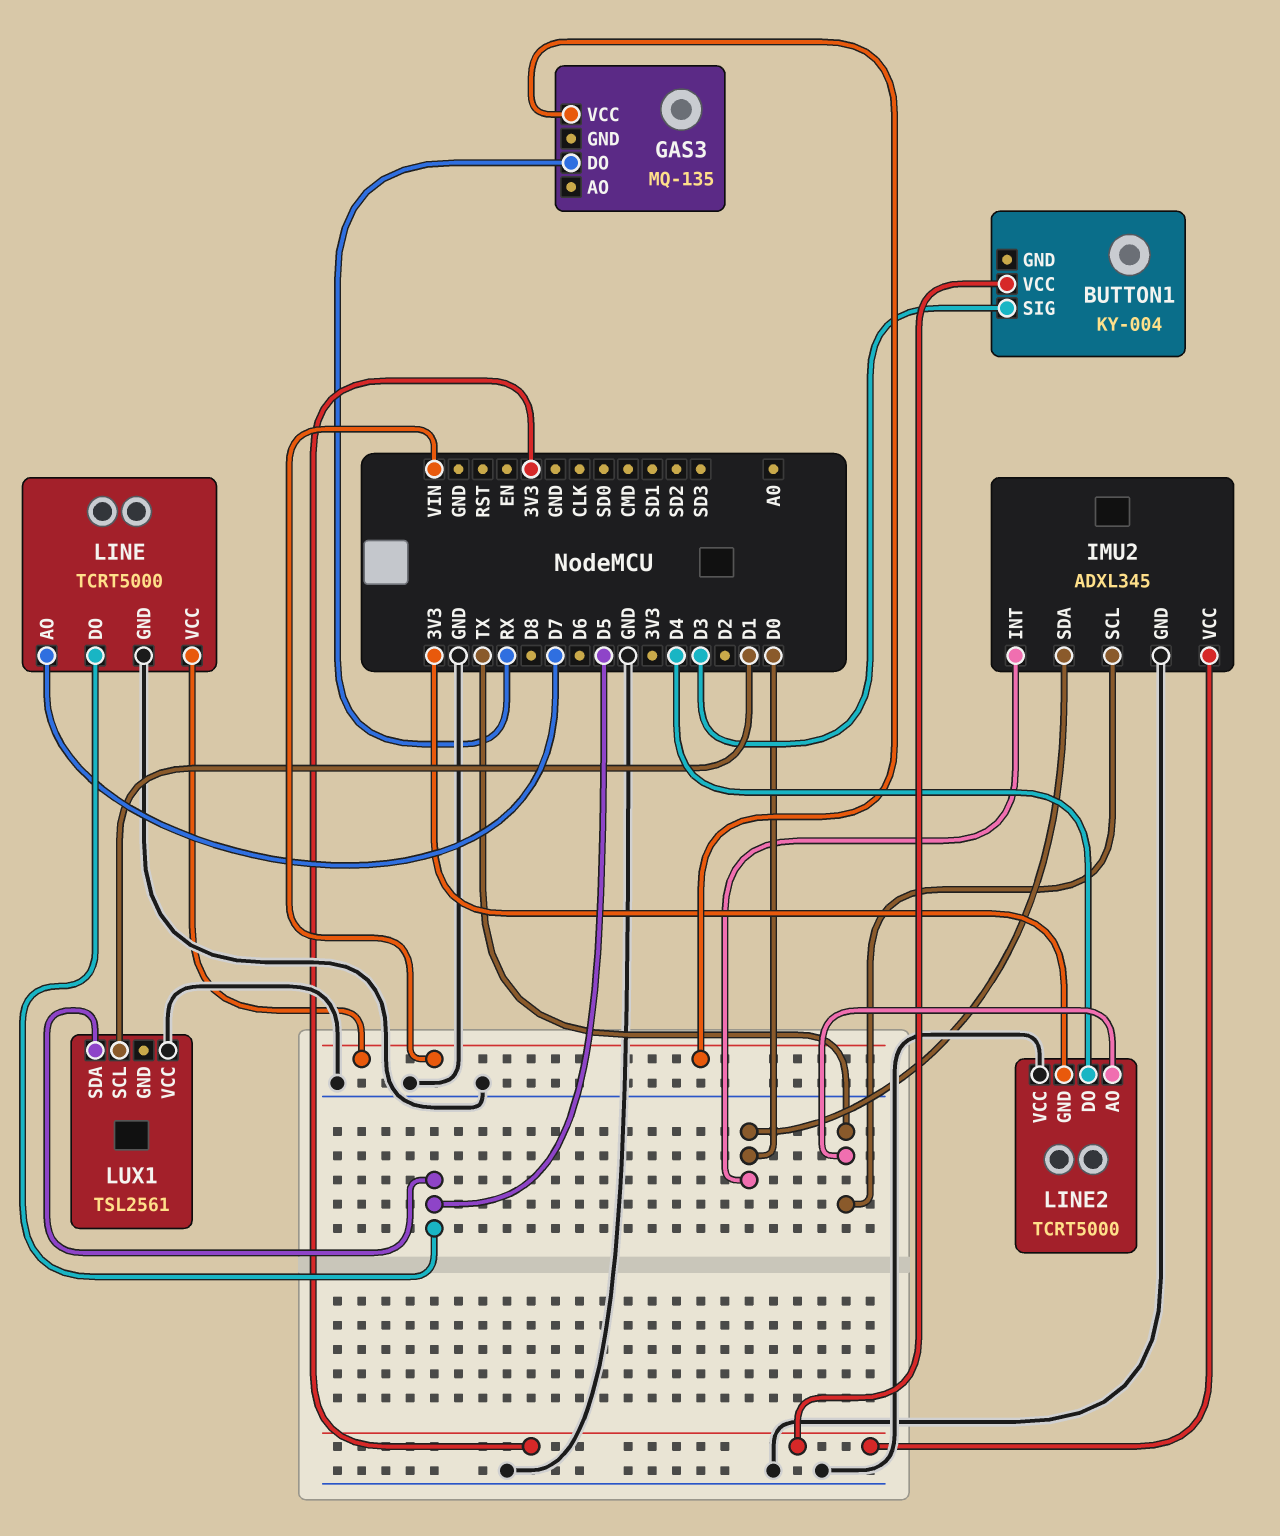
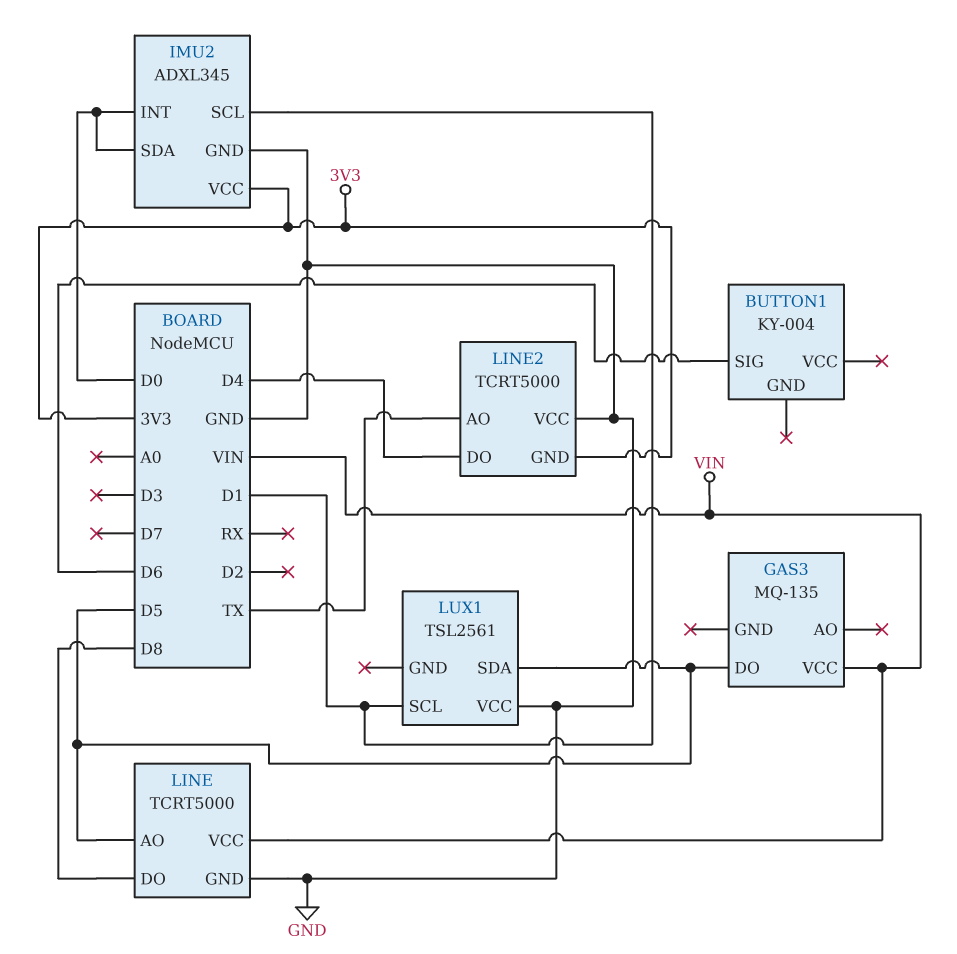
BUTTON1 pin SIG: D3 -> D6
BUTTON1 pin VCC: 3V3 -> none
GAS3 pin DO: RX -> D5
IMU2 pin SCL: TX -> D1
LINE pin AO: D7 -> D5
LINE pin DO: D5 -> D8

